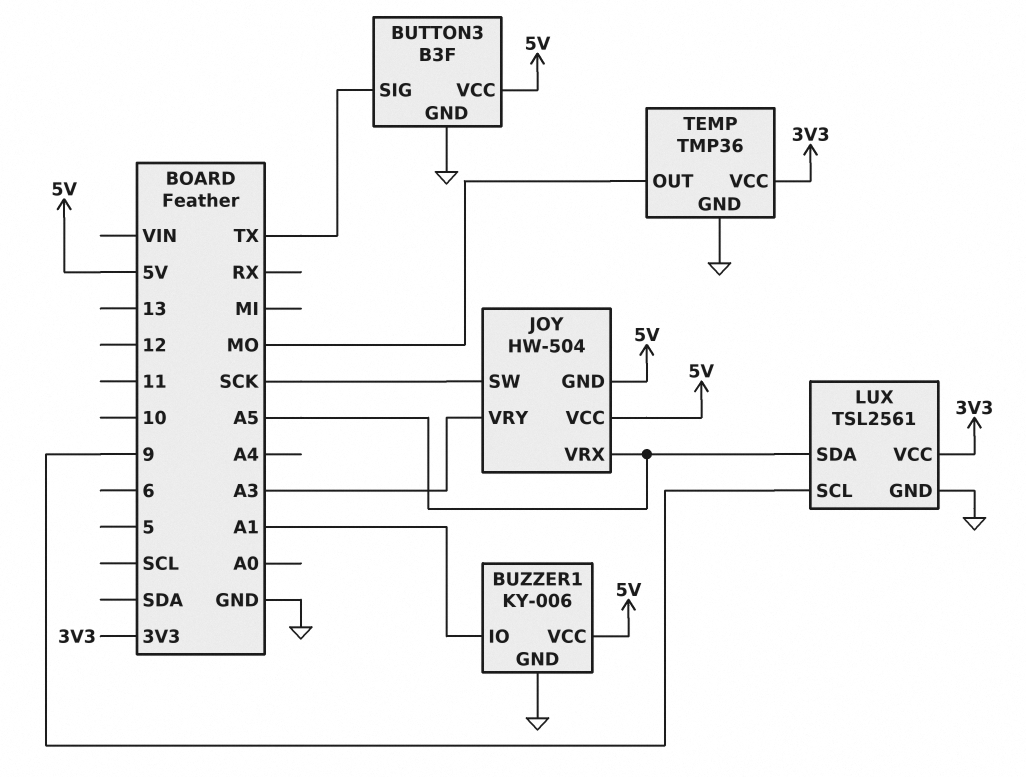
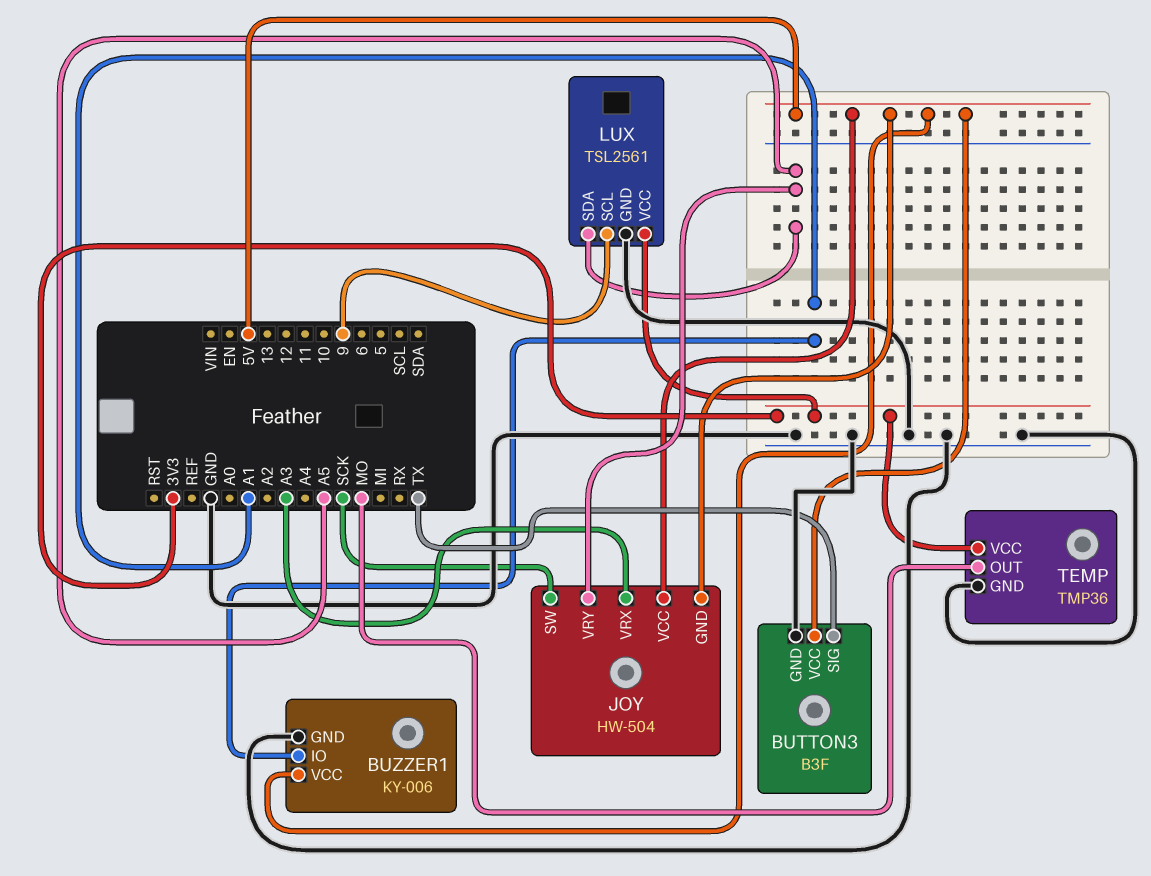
JOY pin VRX: A5 -> A3
JOY pin VRY: A3 -> A5

